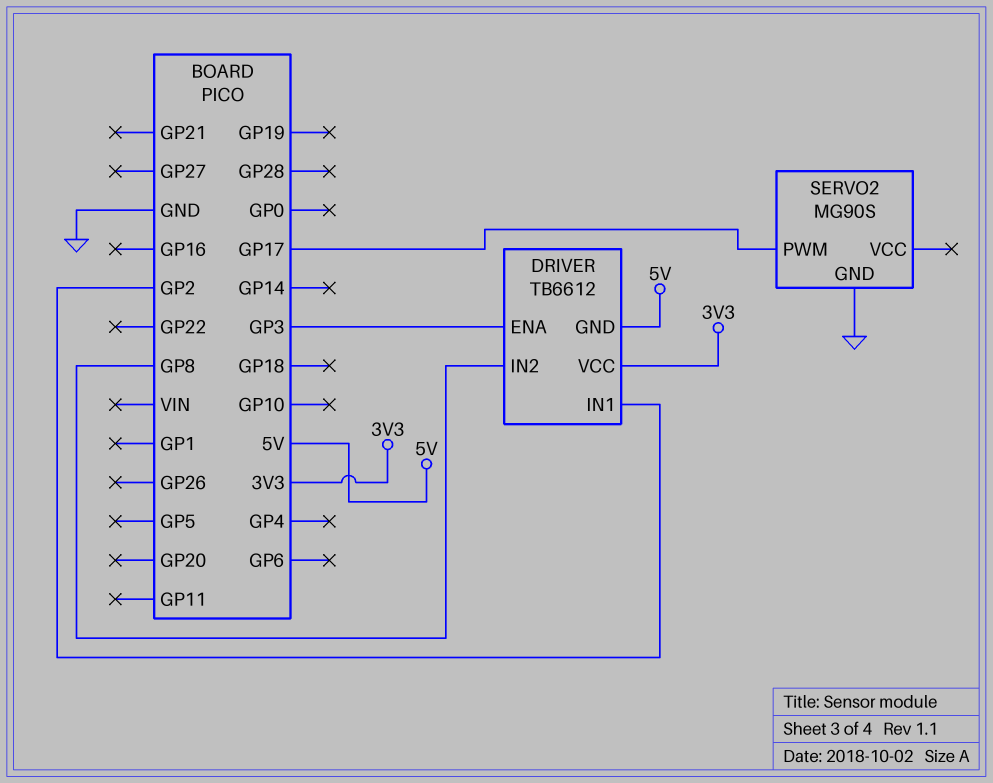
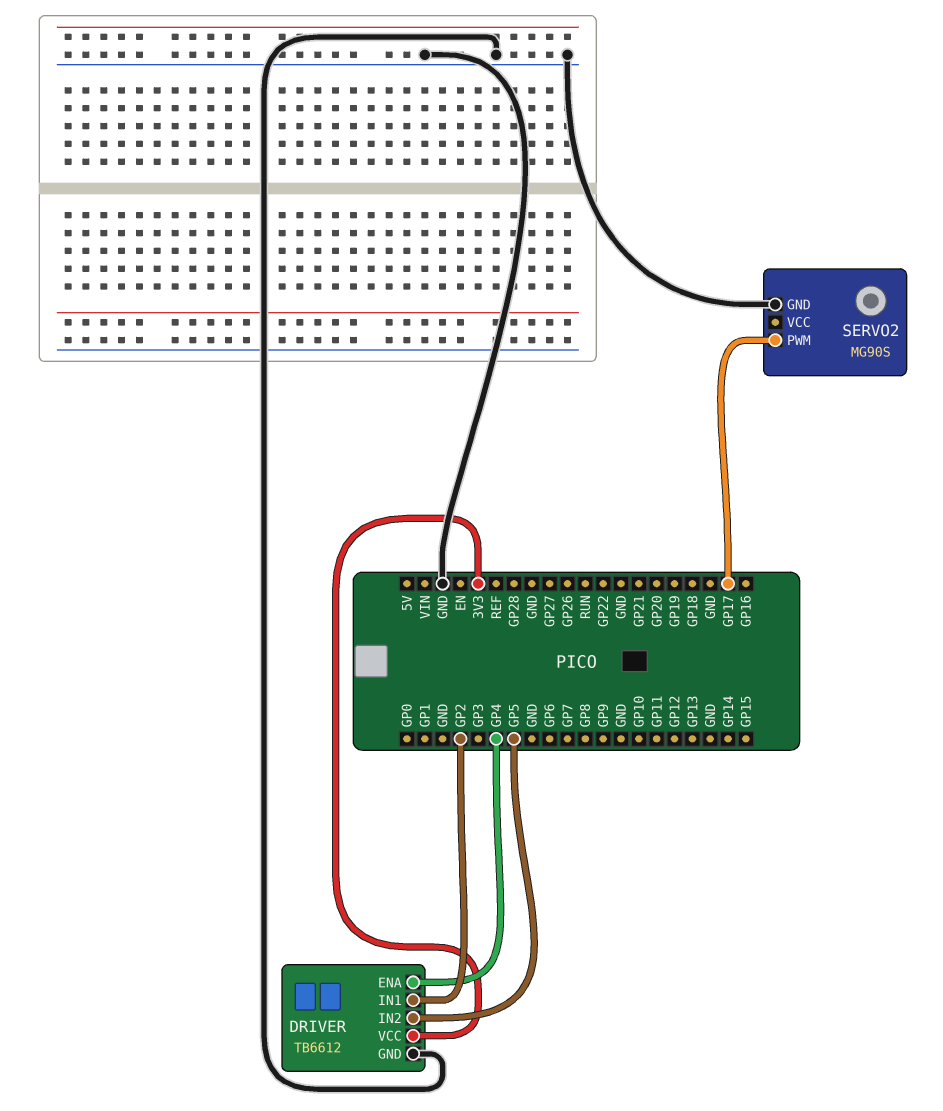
DRIVER pin ENA: GP3 -> GP4
DRIVER pin GND: 5V -> GND
DRIVER pin IN2: GP8 -> GP5

